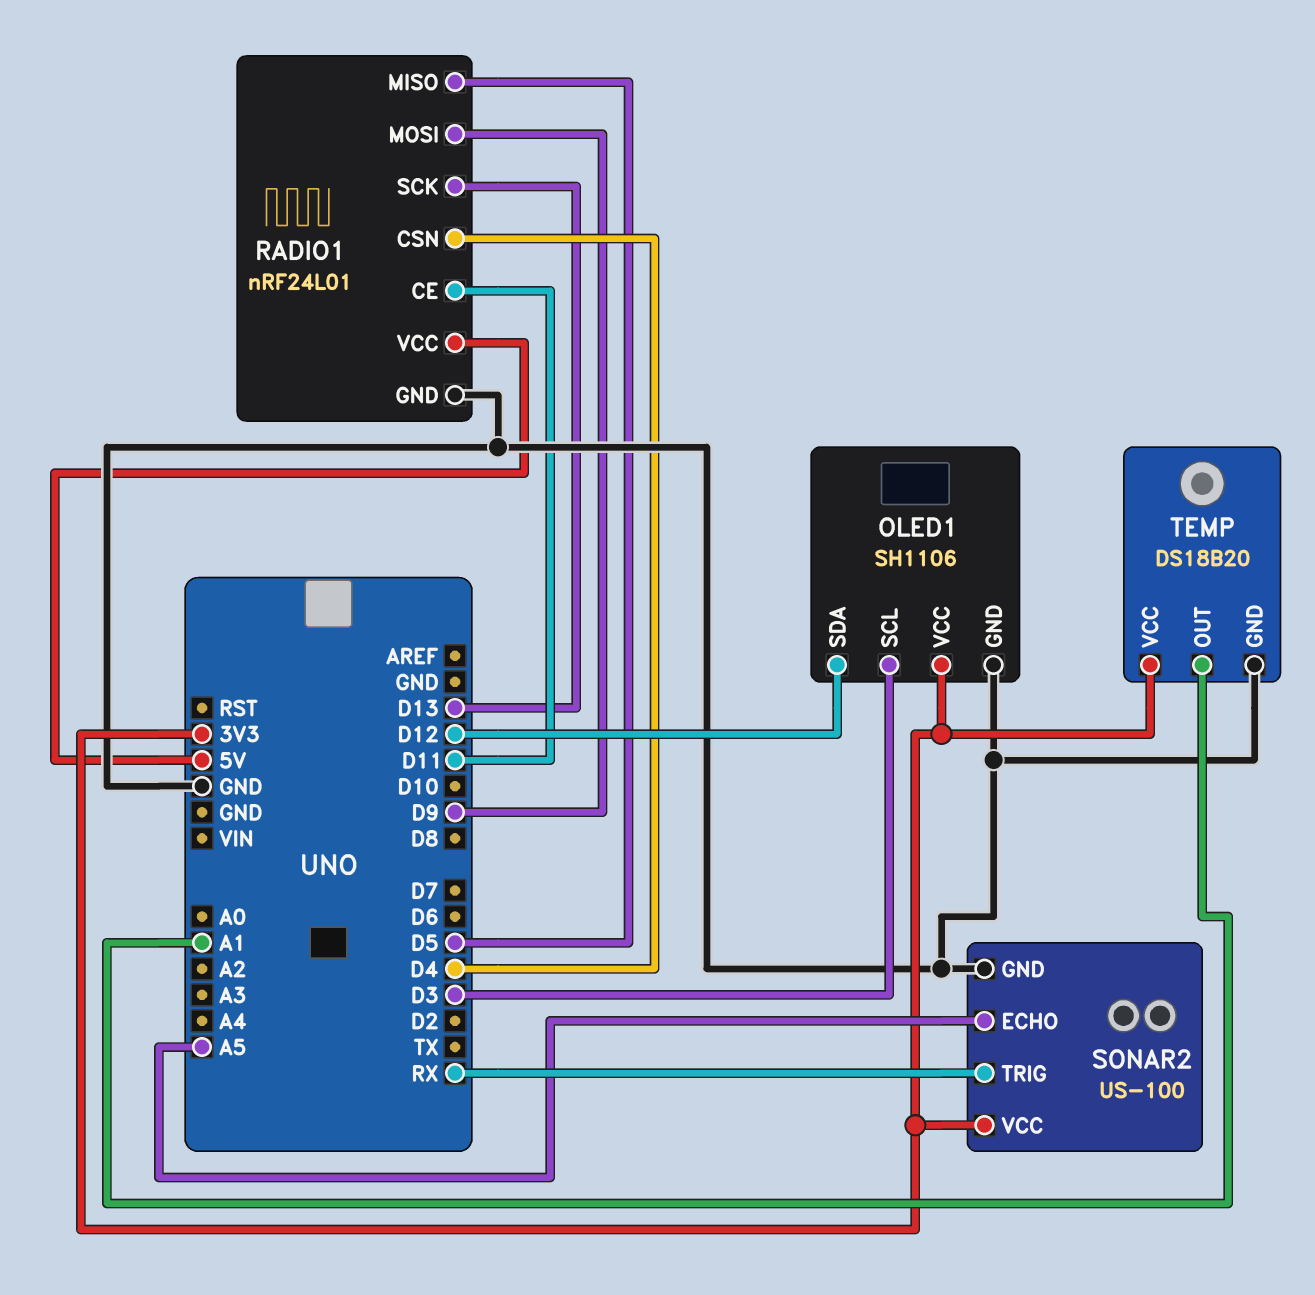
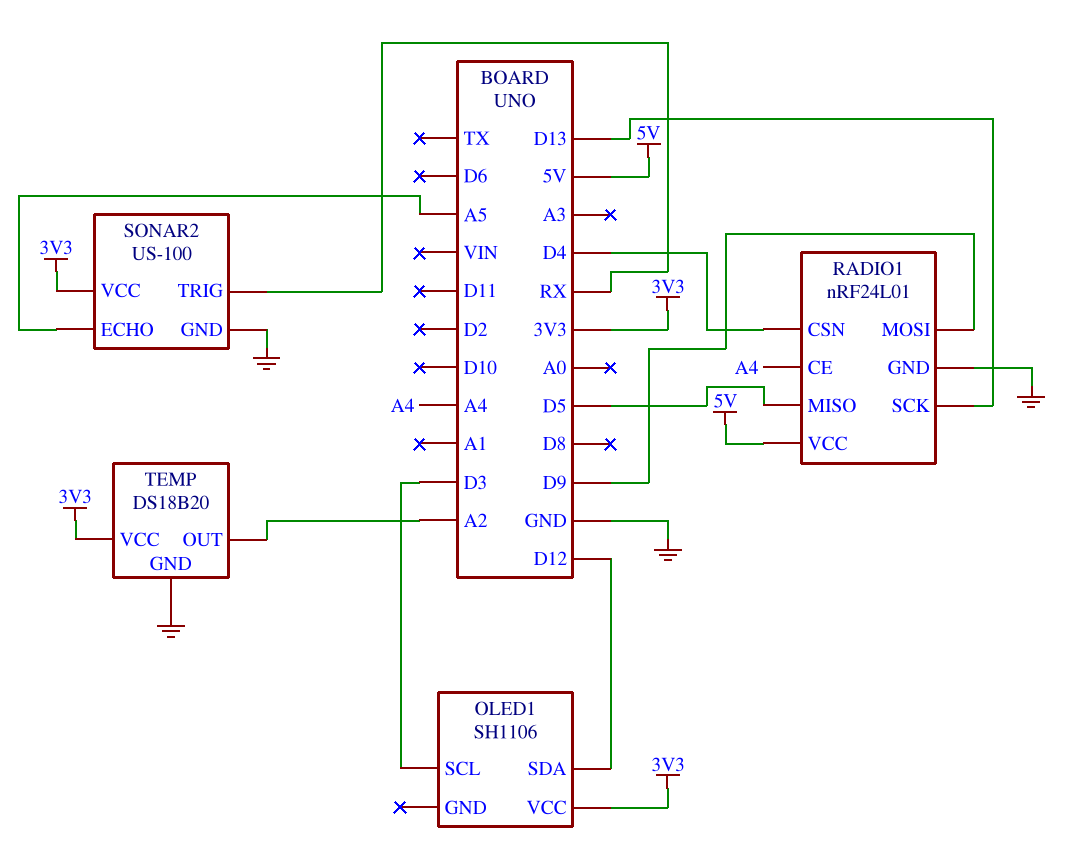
OLED1 pin GND: GND -> none
RADIO1 pin CE: D11 -> A4
TEMP pin OUT: A1 -> A2

